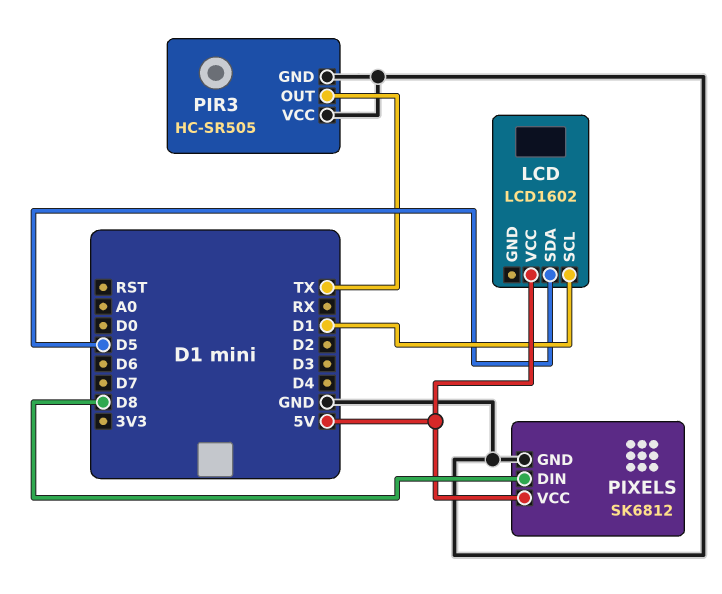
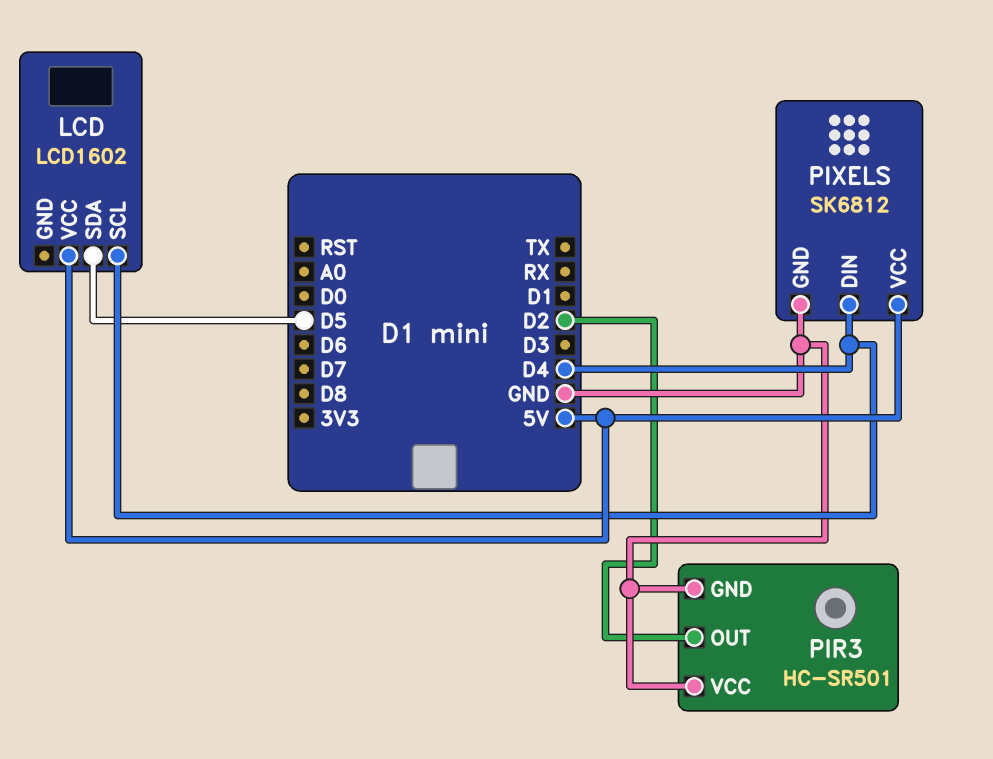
LCD pin SCL: D1 -> D4
PIR3: HC-SR505 -> HC-SR501
PIR3 pin OUT: TX -> D2
PIXELS pin DIN: D8 -> D4

